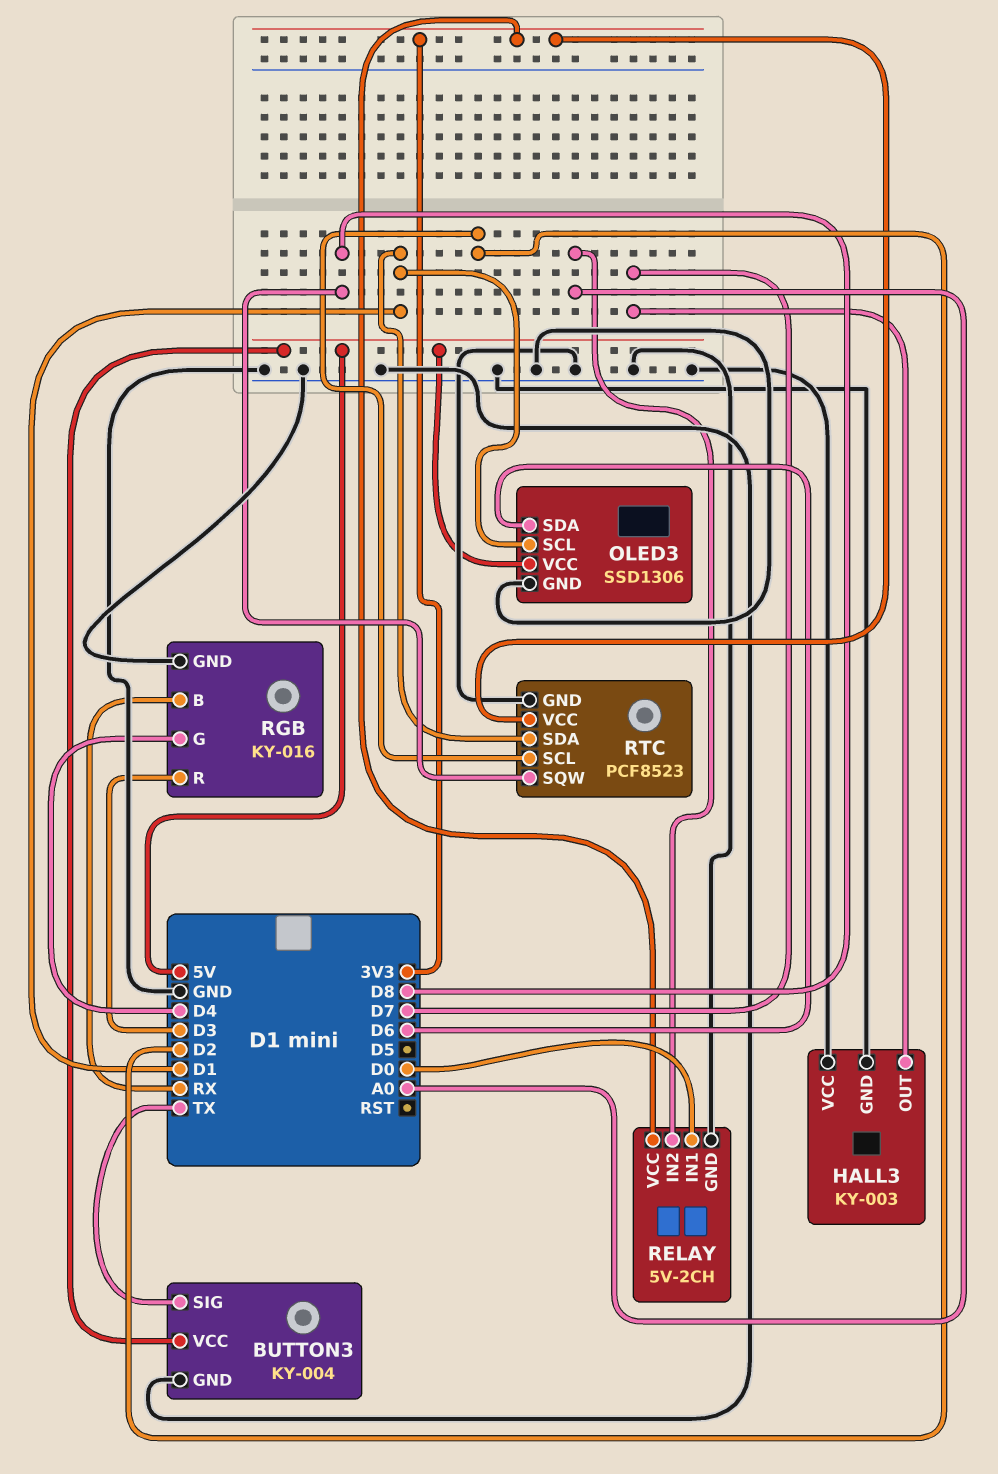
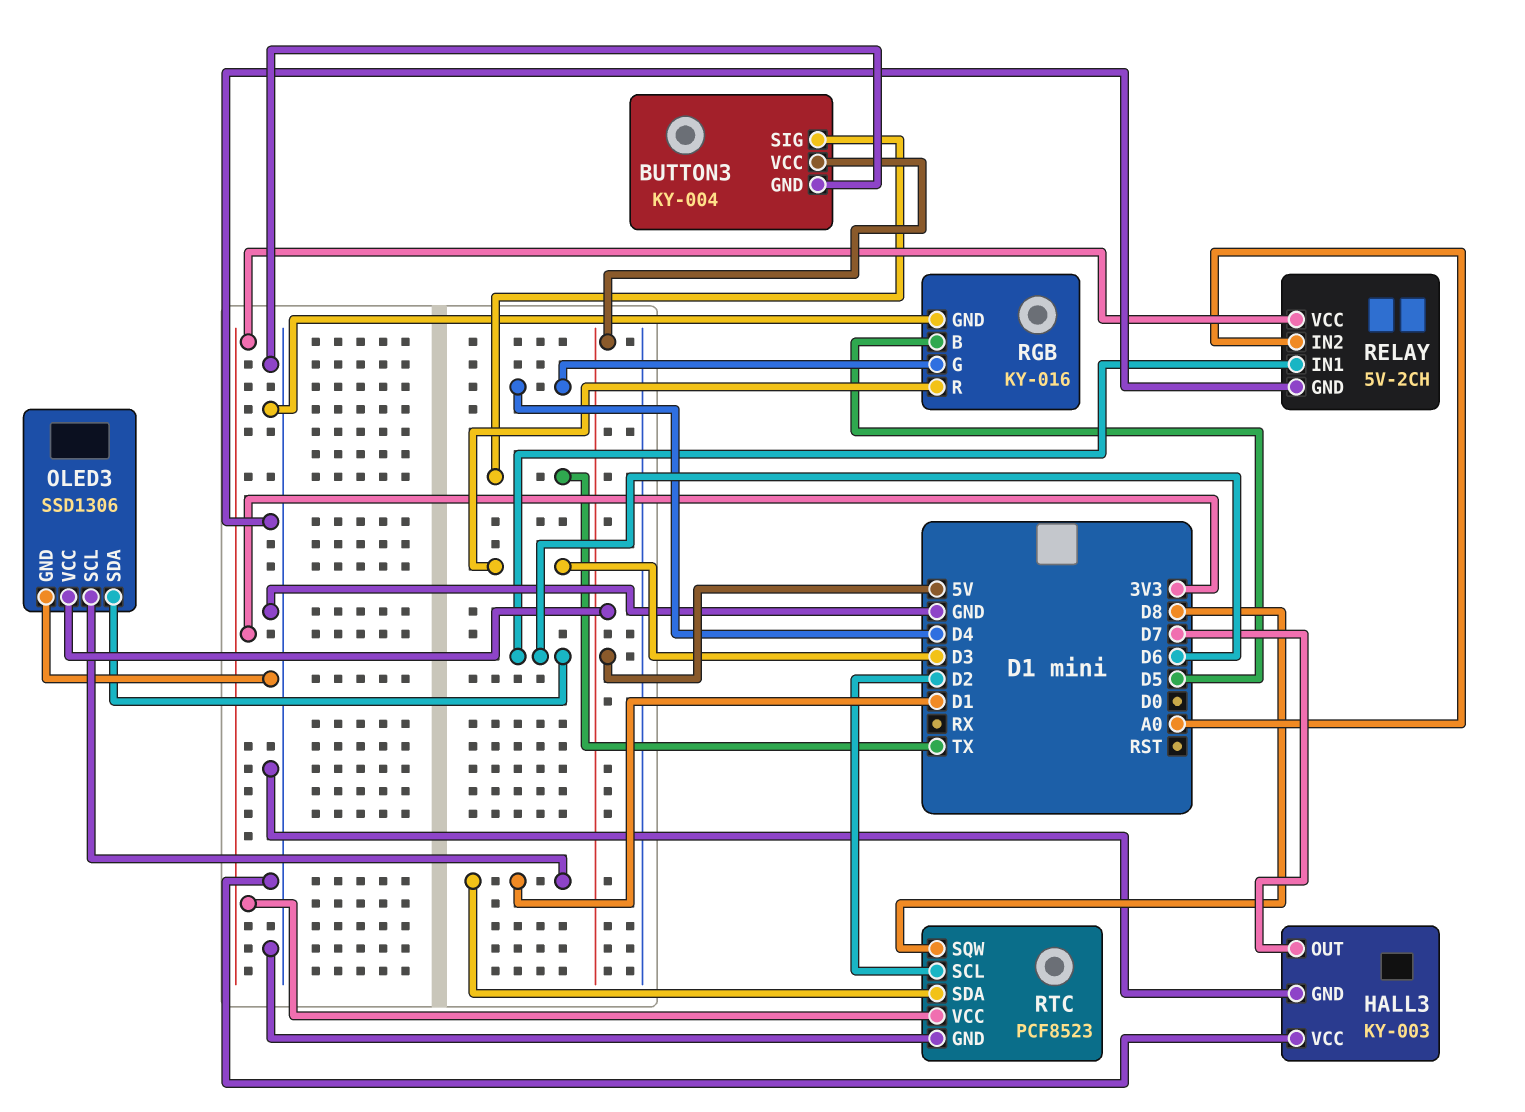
RELAY pin IN1: D0 -> D6
RGB pin B: RX -> D5

